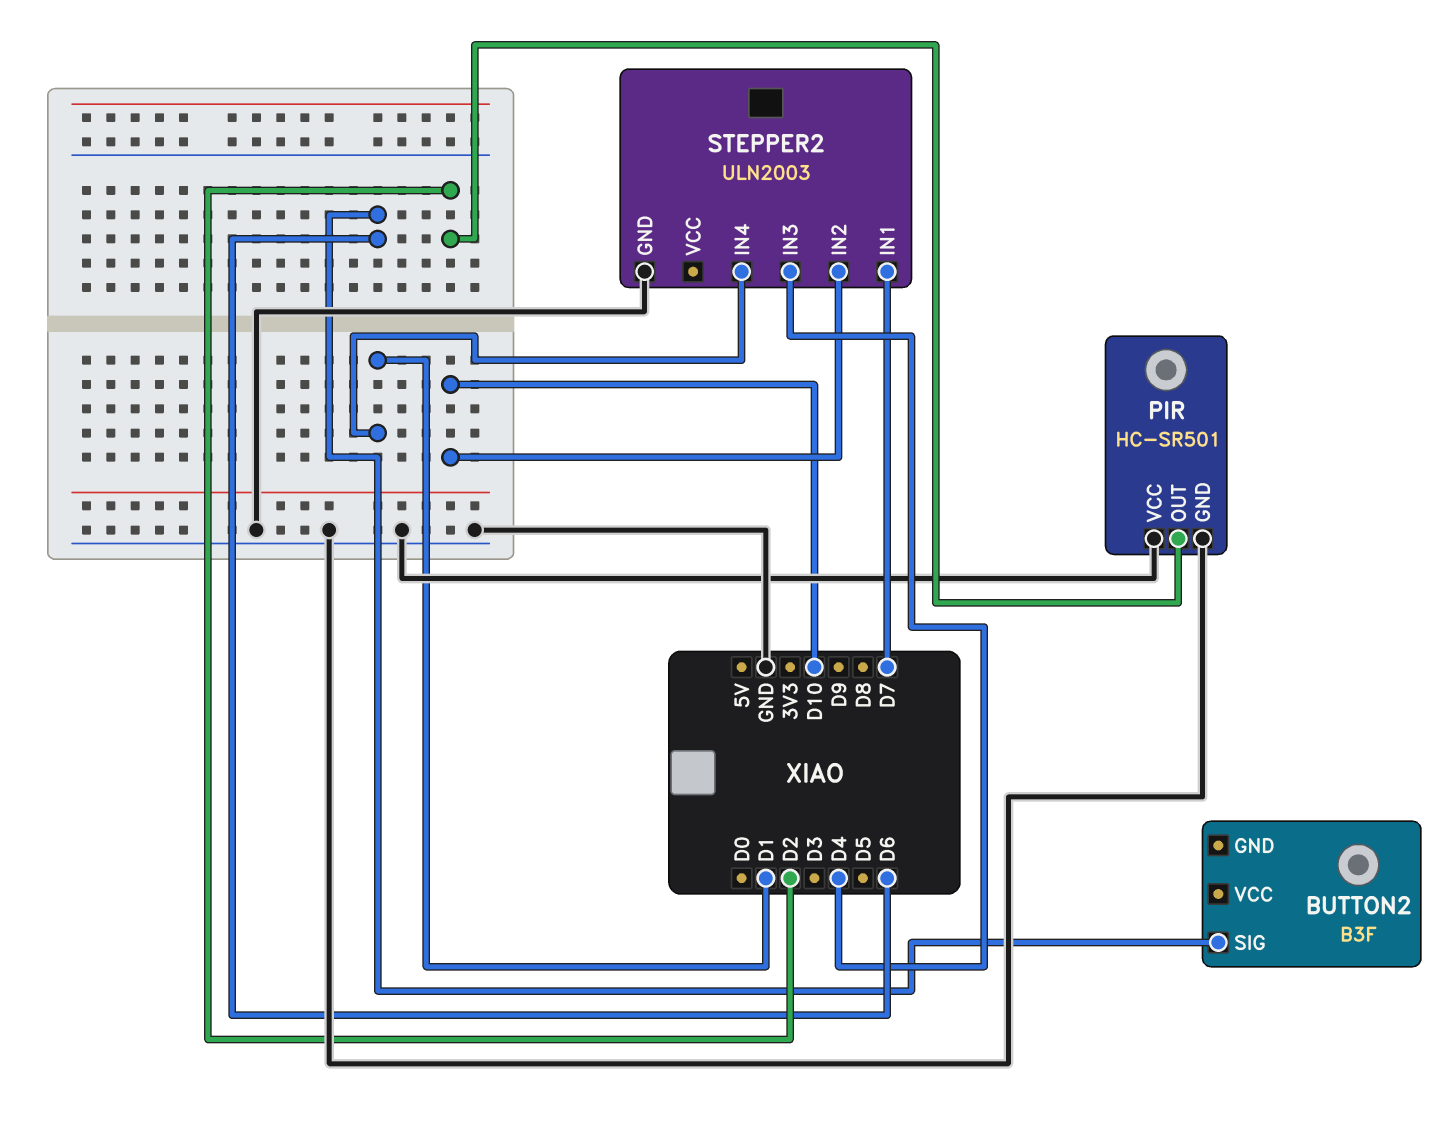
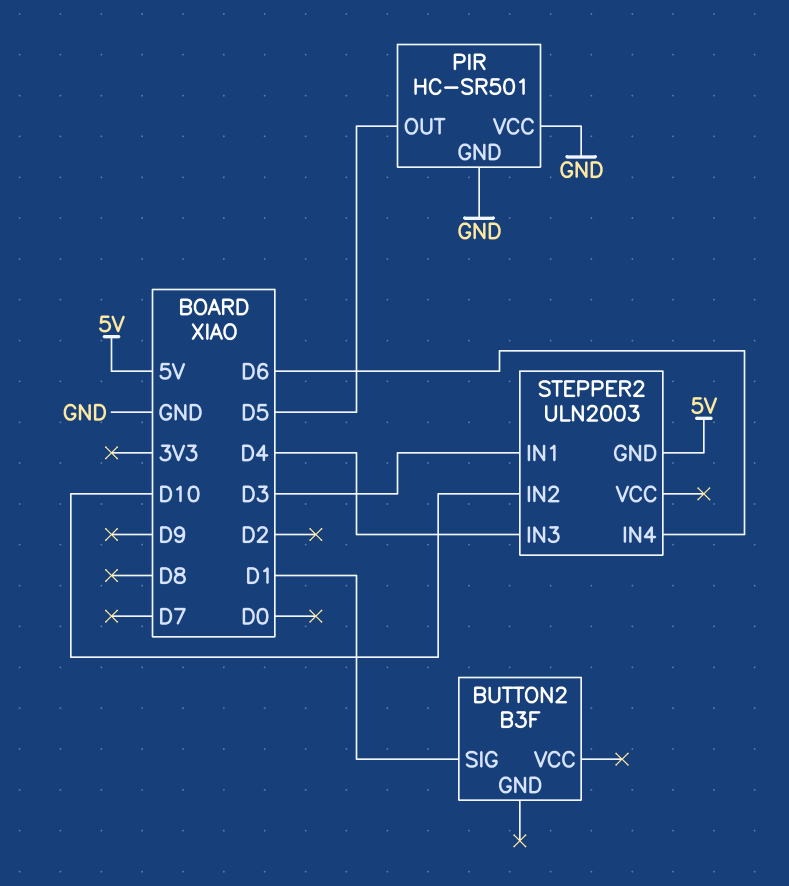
BUTTON2 pin SIG: D6 -> D1
PIR pin OUT: D2 -> D5
STEPPER2 pin GND: GND -> 5V
STEPPER2 pin IN1: D7 -> D3
STEPPER2 pin IN4: D1 -> D6

